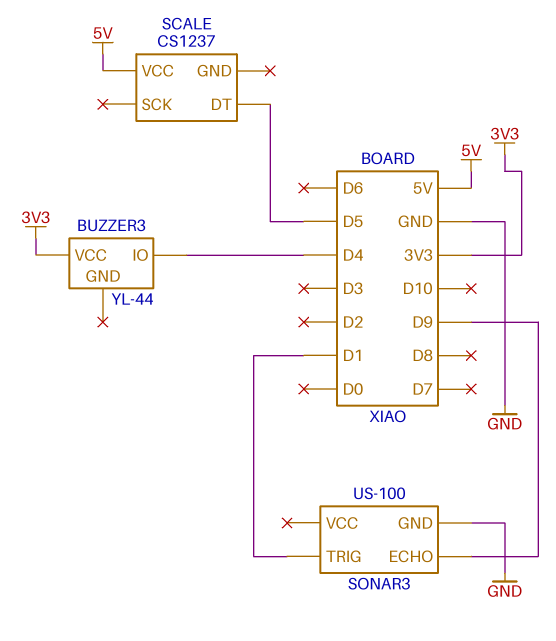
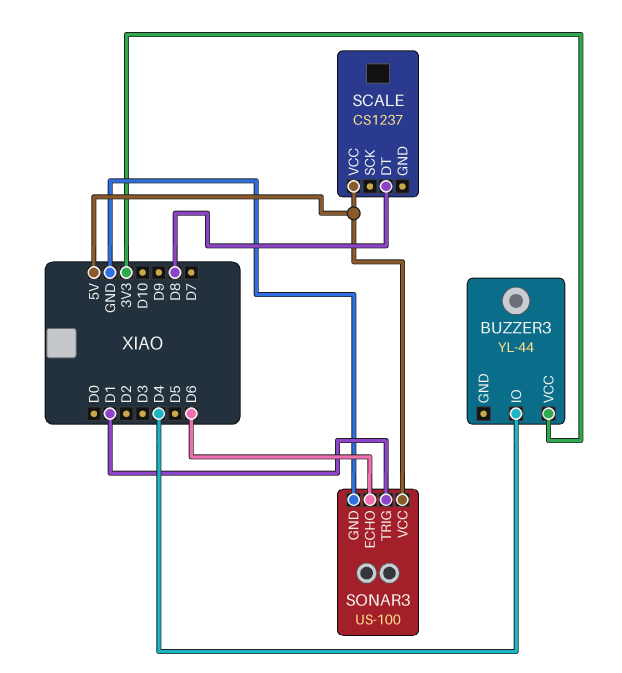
SCALE pin DT: D5 -> D8
SONAR3 pin ECHO: D9 -> D6
SONAR3 pin VCC: none -> 5V

